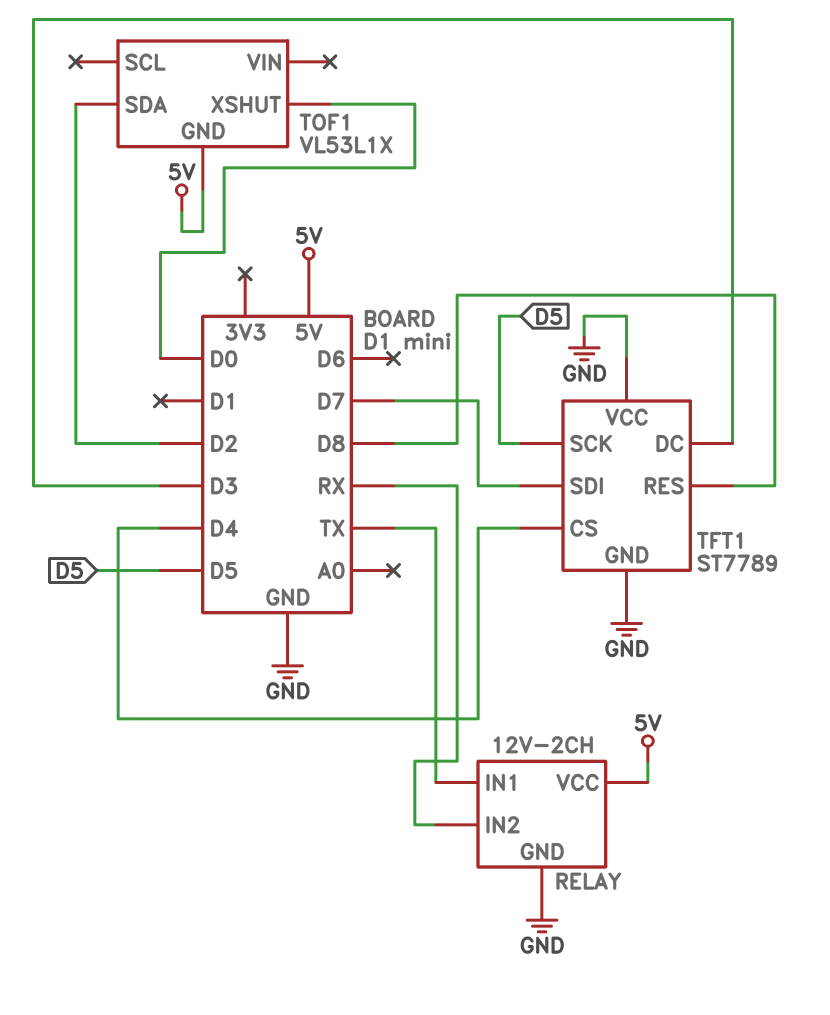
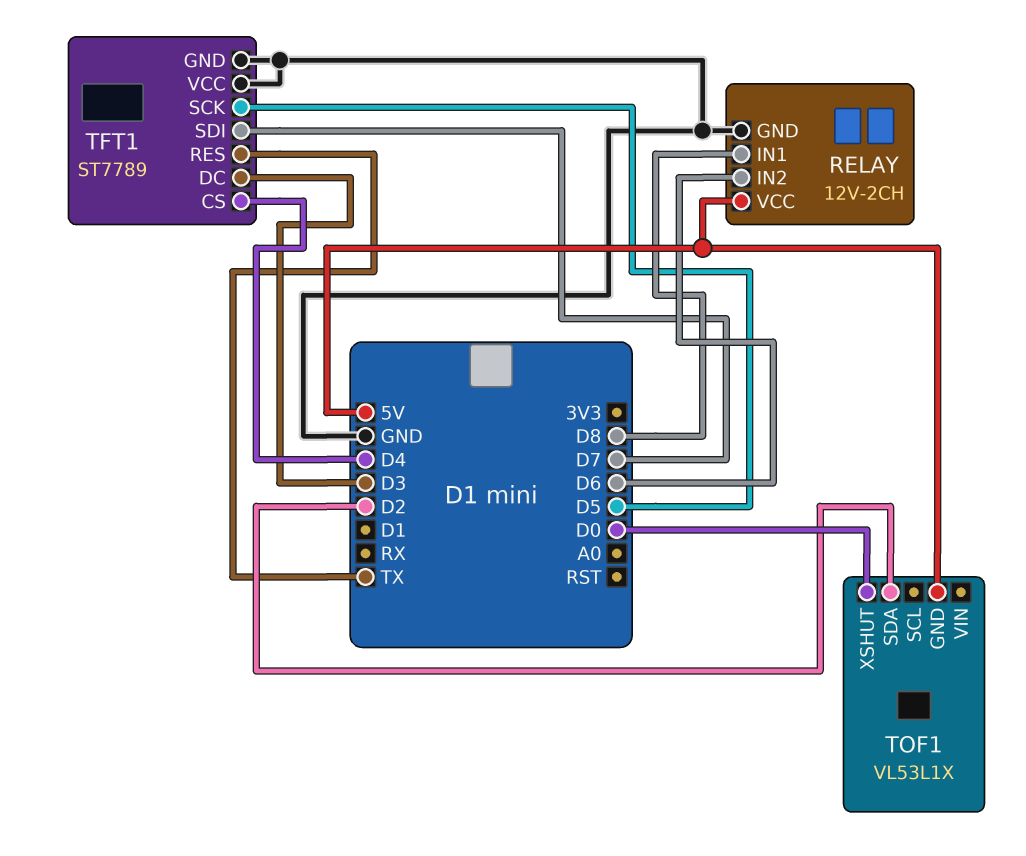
RELAY pin IN1: TX -> D8
RELAY pin IN2: RX -> D6
TFT1 pin RES: D8 -> TX

